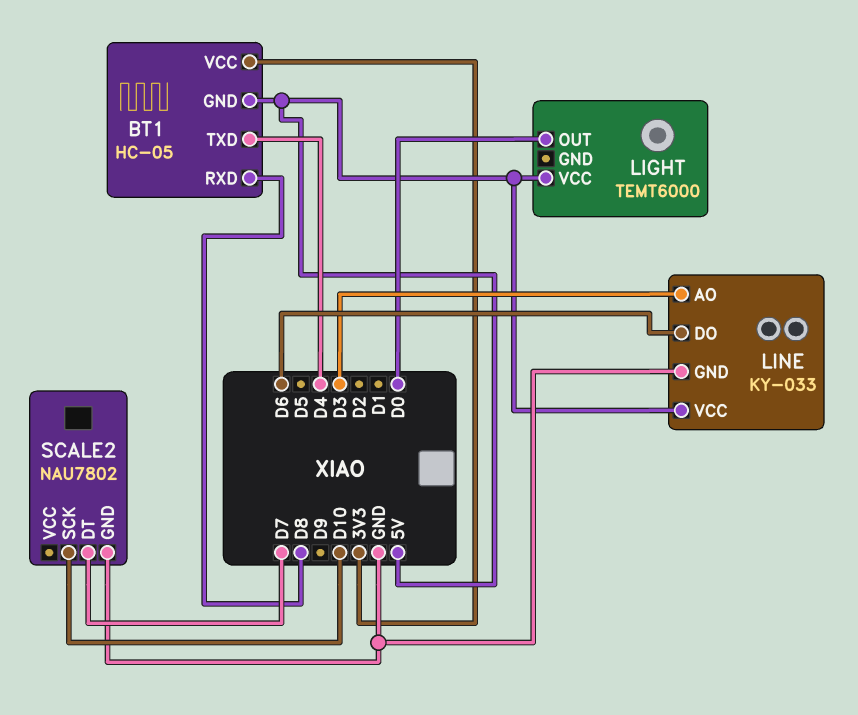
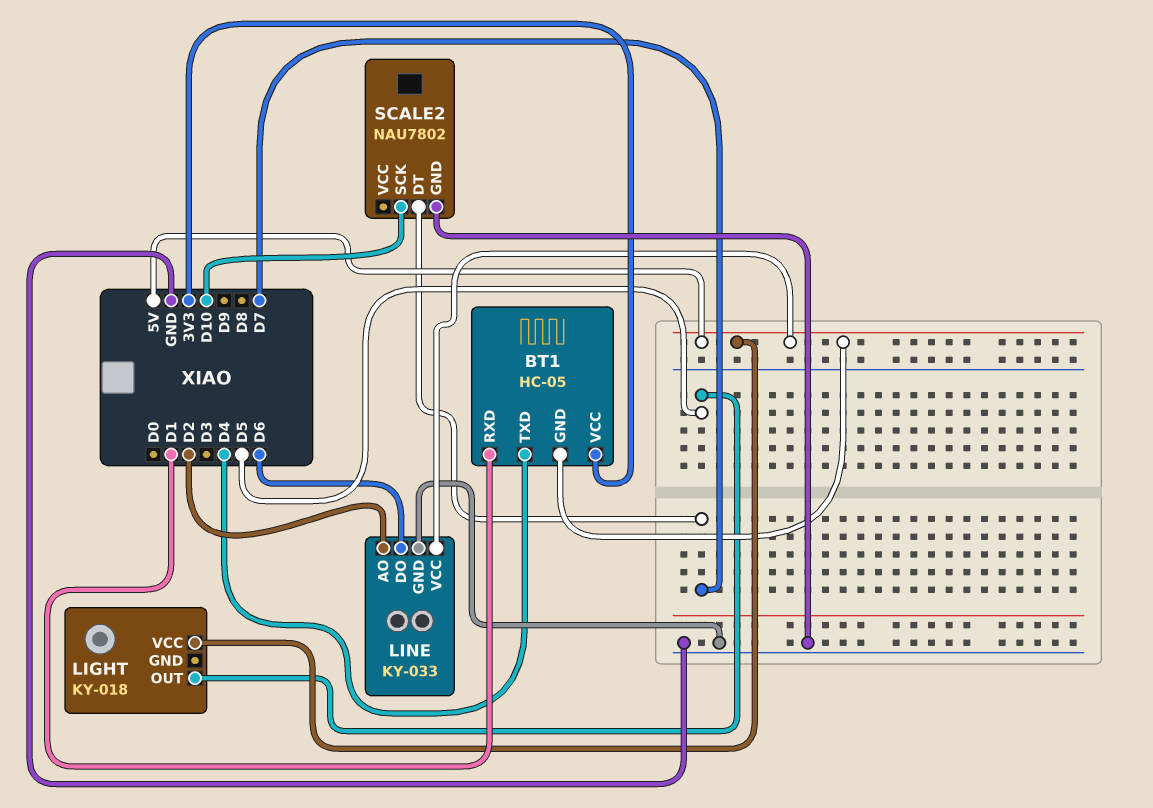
BT1 pin RXD: D8 -> D1
LIGHT: TEMT6000 -> KY-018
LIGHT pin OUT: D0 -> D5
LINE pin AO: D3 -> D2

